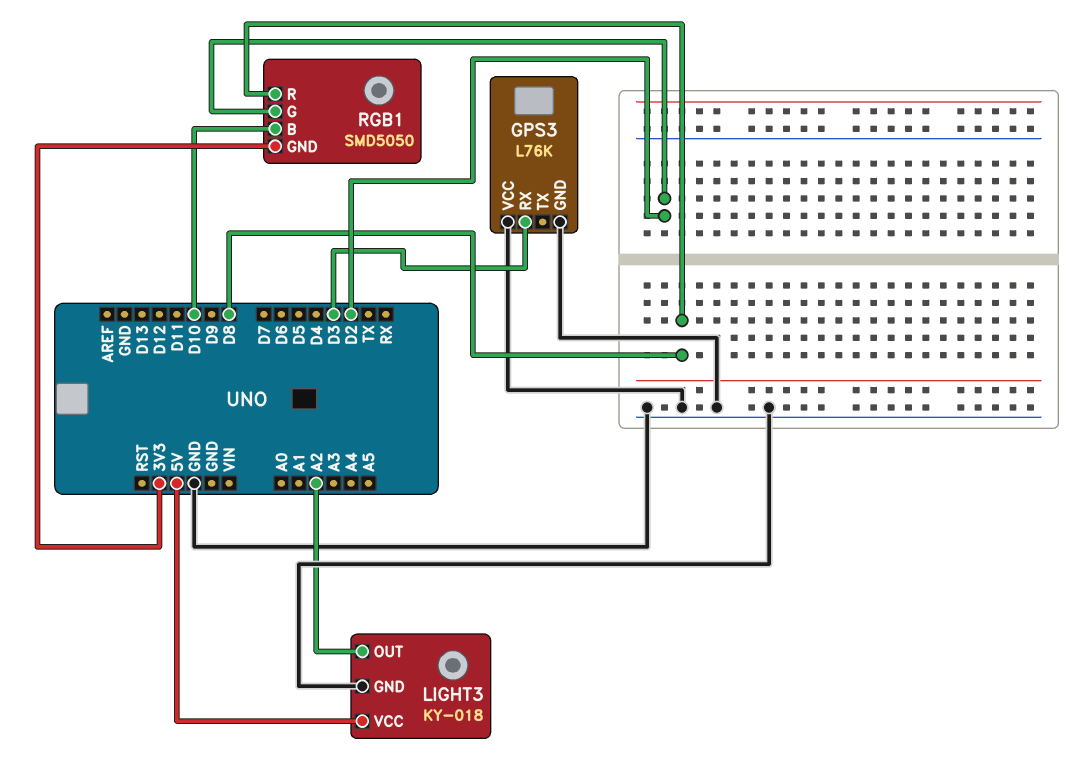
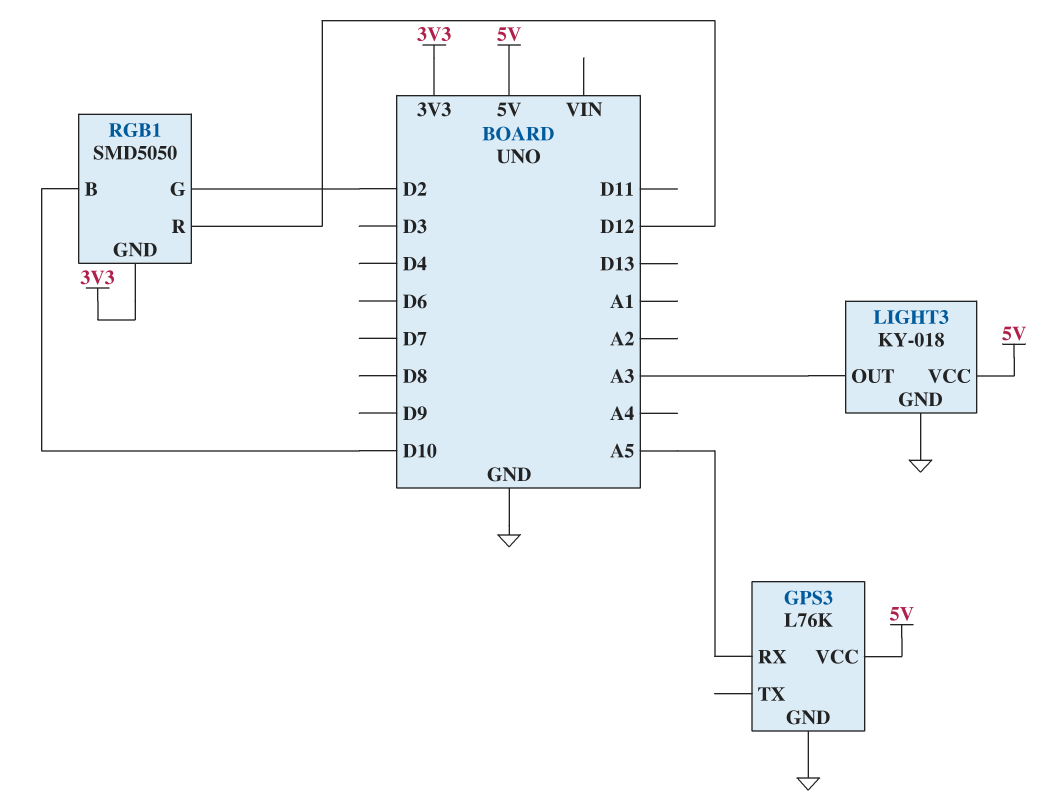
GPS3 pin RX: D3 -> A5
GPS3 pin VCC: GND -> 5V
LIGHT3 pin OUT: A2 -> A3
RGB1 pin R: D8 -> D12

